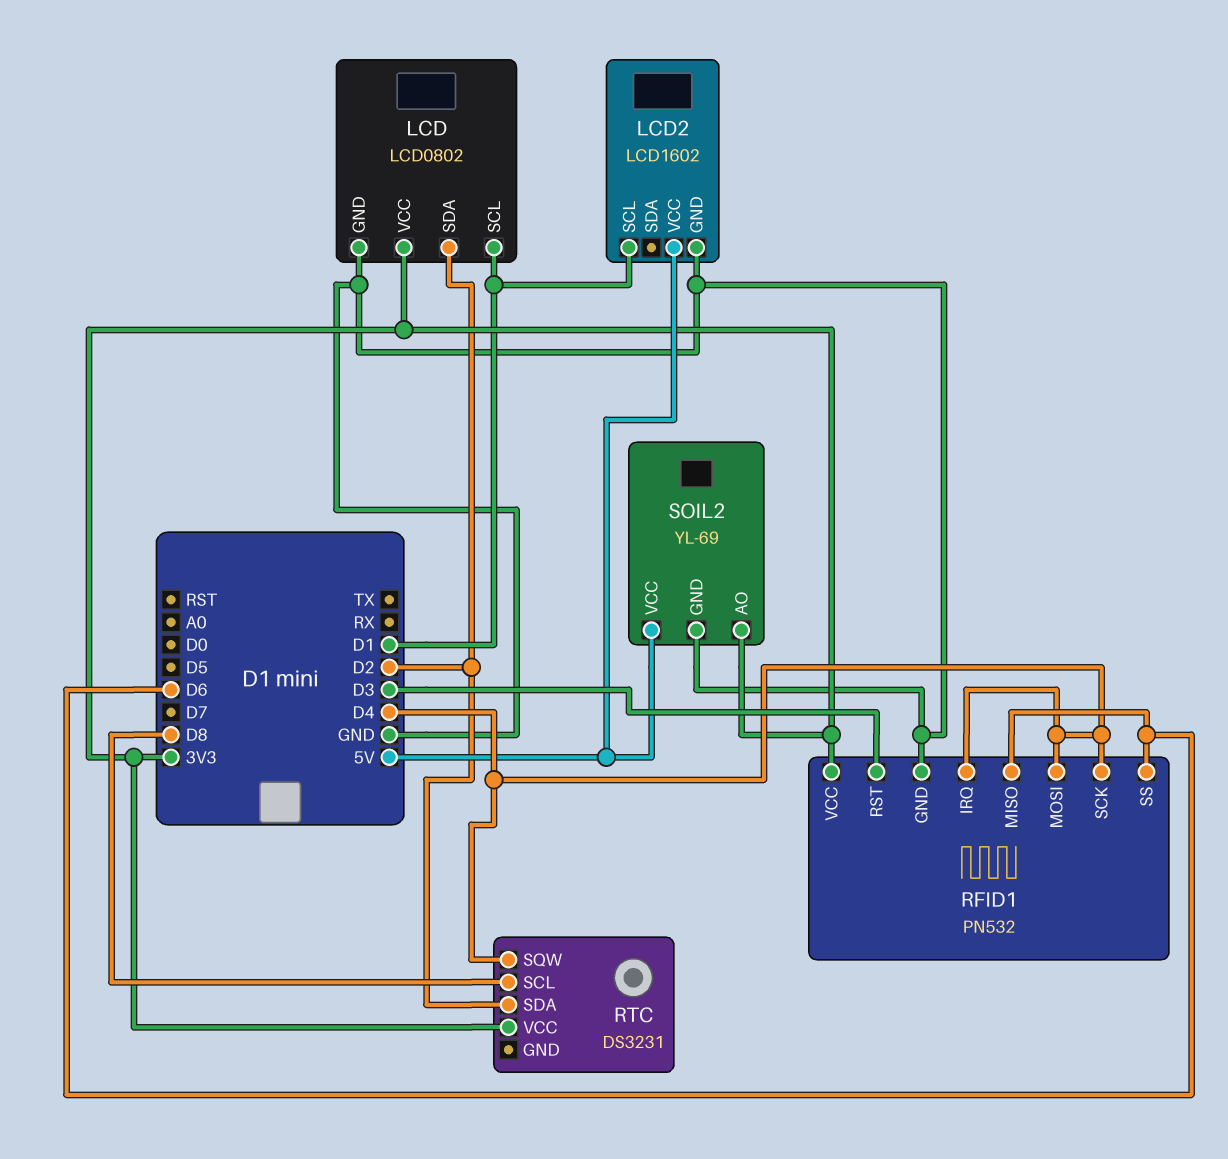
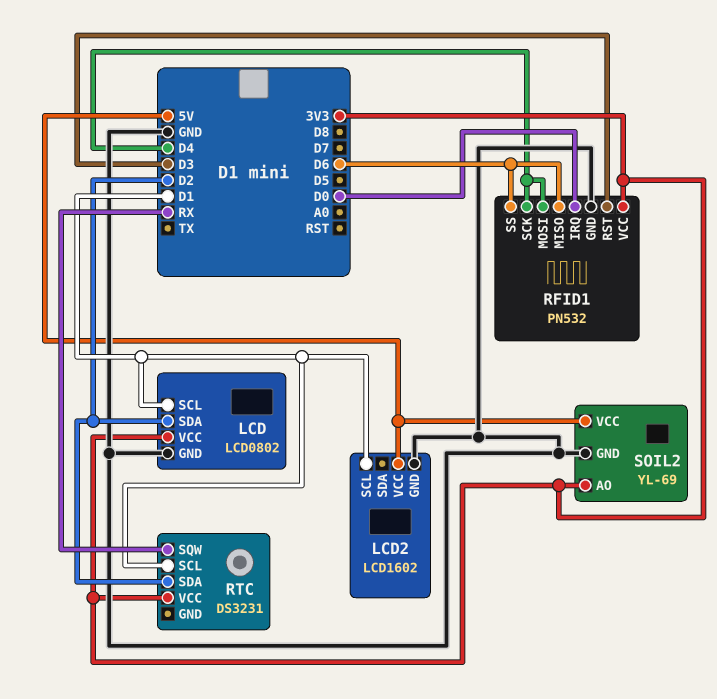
RFID1 pin IRQ: D4 -> D0
RTC pin SCL: D8 -> D1
RTC pin SQW: D4 -> RX

